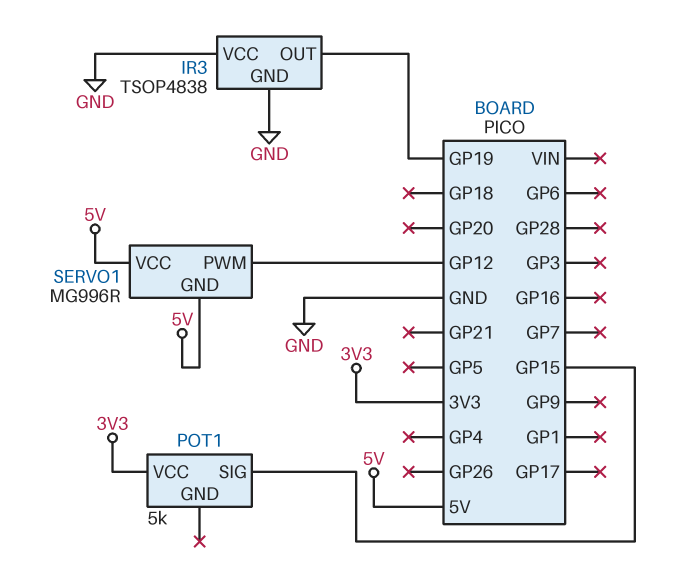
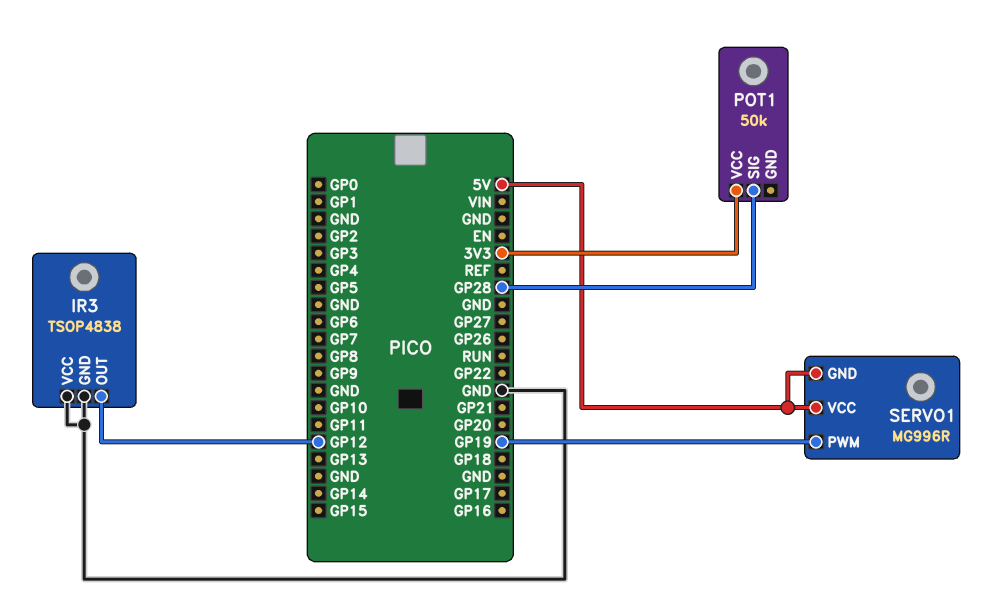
IR3 pin OUT: GP19 -> GP12
POT1: 5k -> 50k
POT1 pin SIG: GP15 -> GP28
SERVO1 pin PWM: GP12 -> GP19

